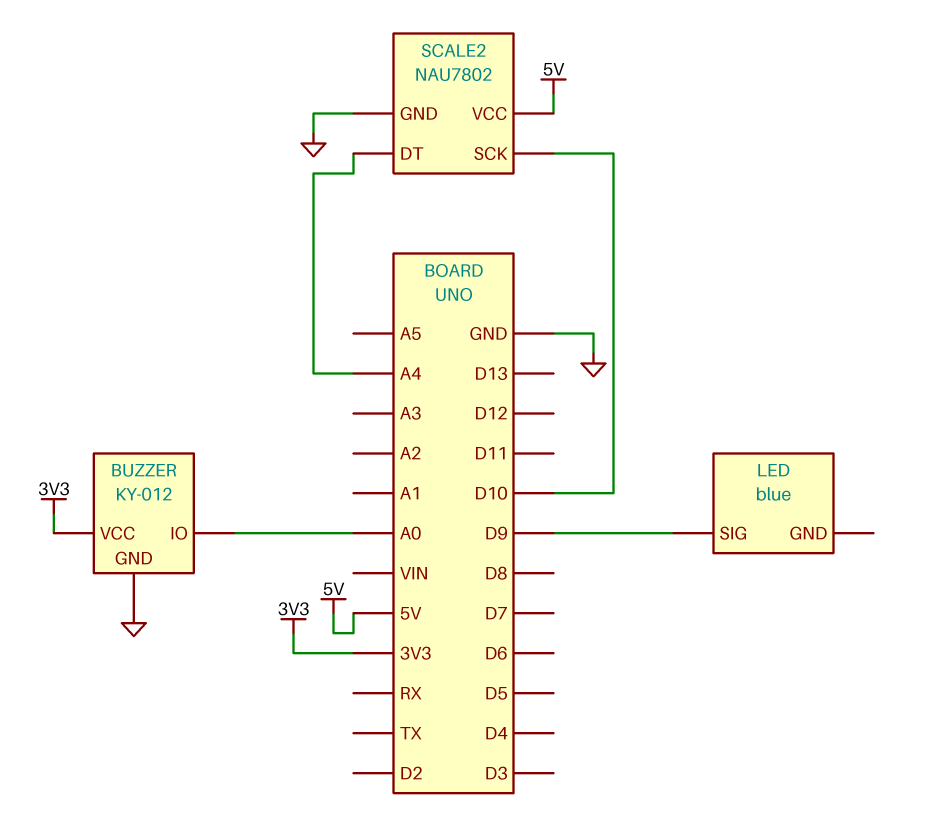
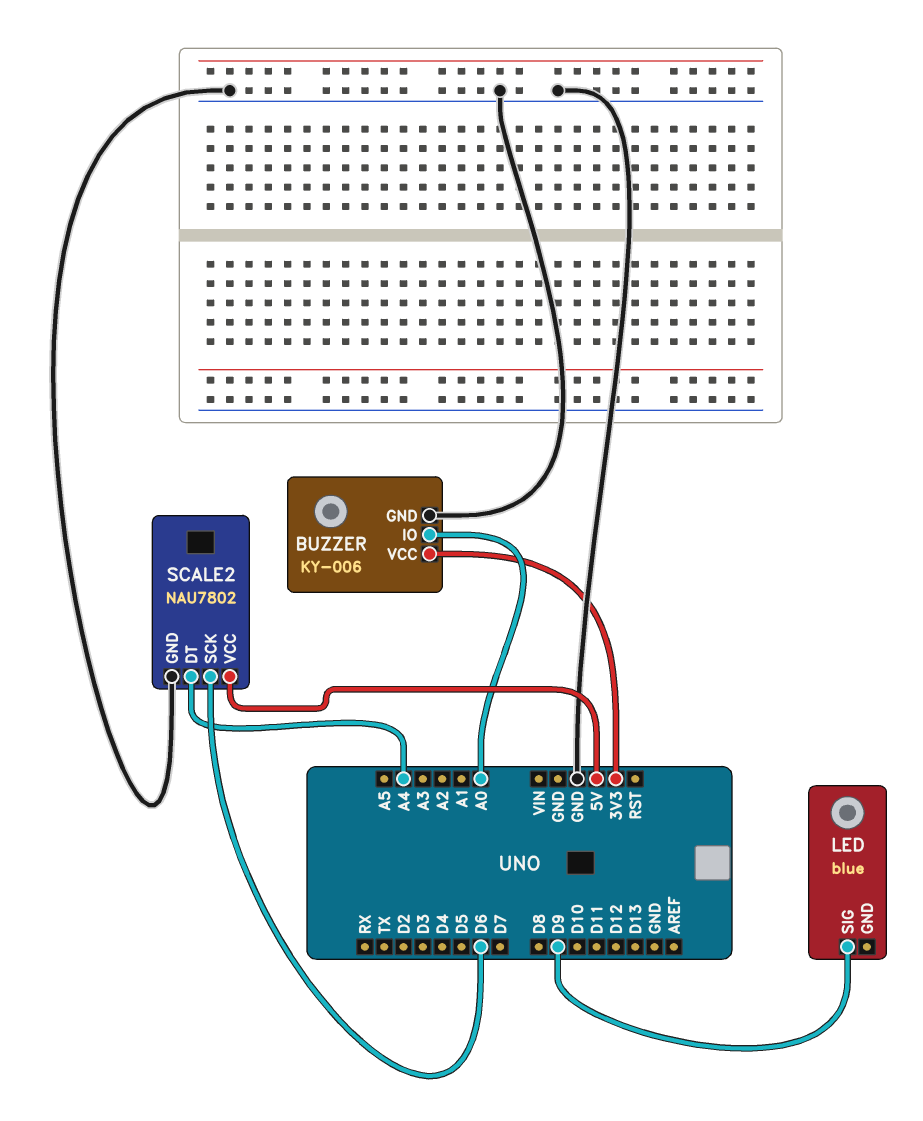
BUZZER: KY-012 -> KY-006
SCALE2 pin SCK: D10 -> D6

